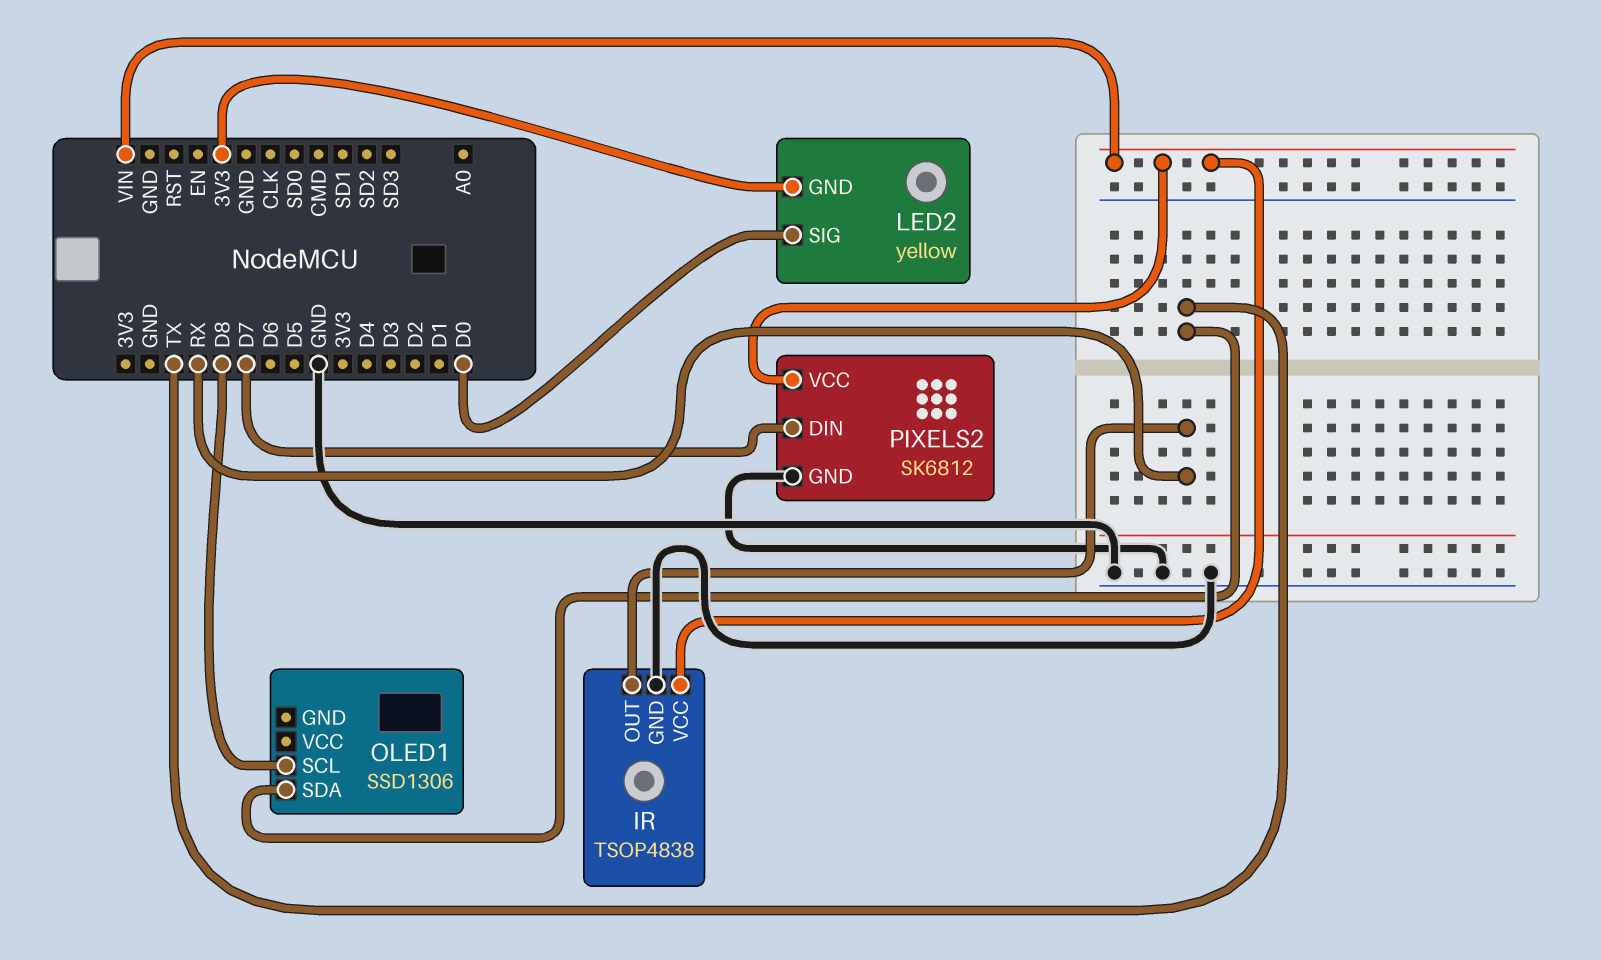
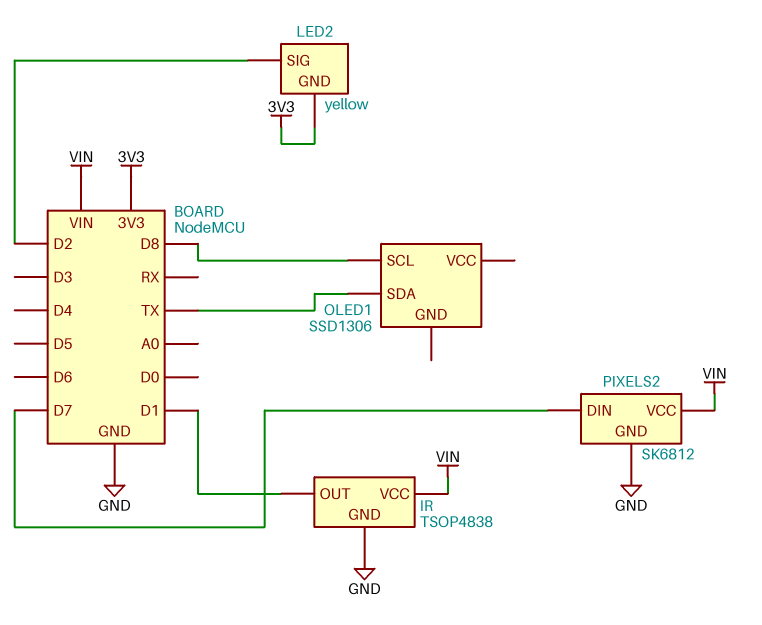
IR pin OUT: RX -> D1
LED2 pin SIG: D0 -> D2

